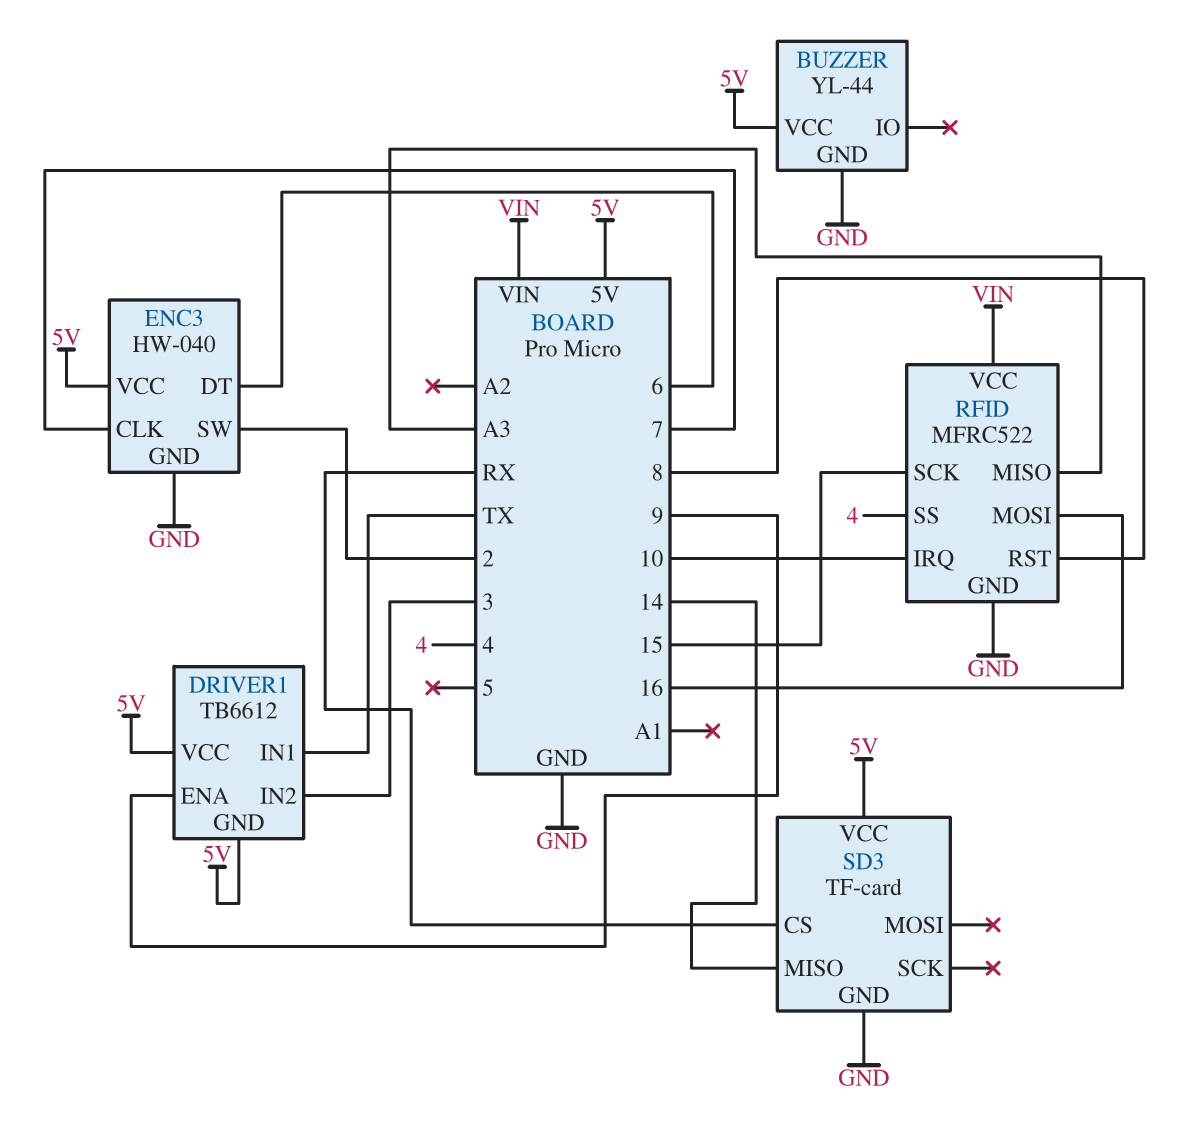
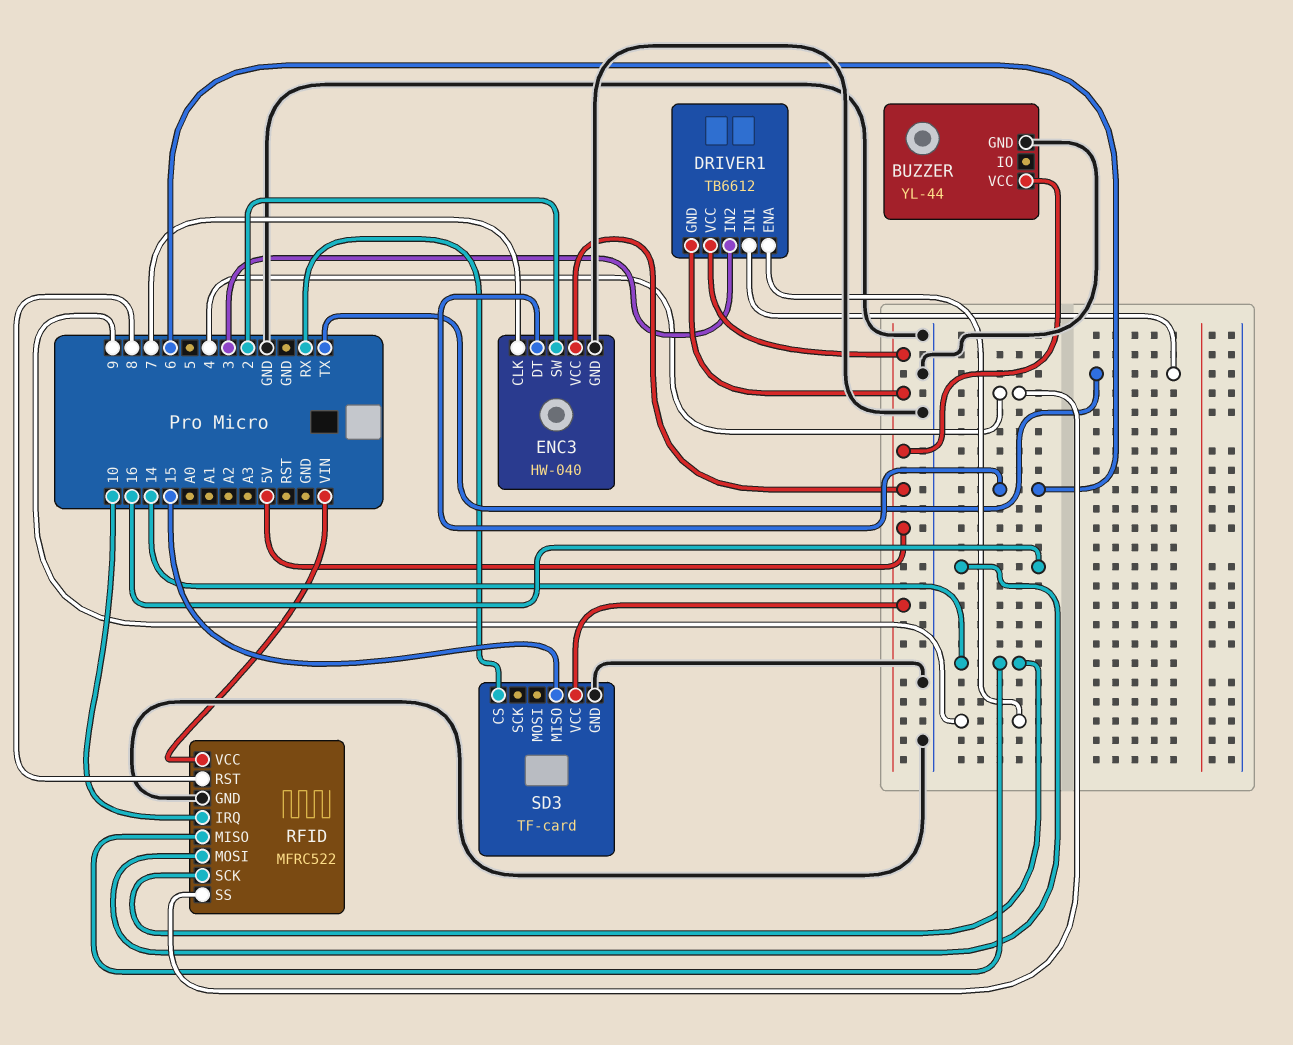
RFID pin MISO: A3 -> 14
RFID pin SCK: 15 -> 14
SD3 pin MISO: 14 -> 15

